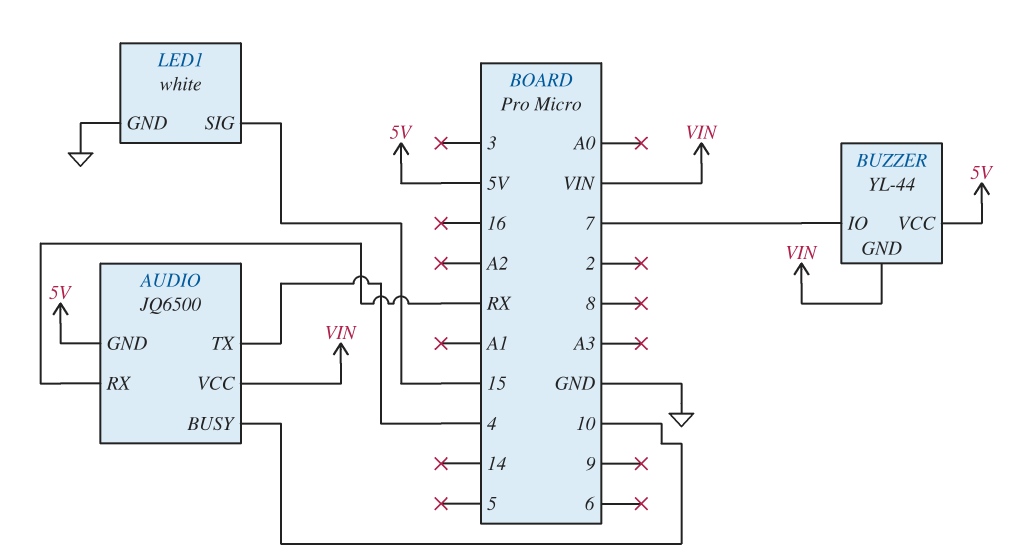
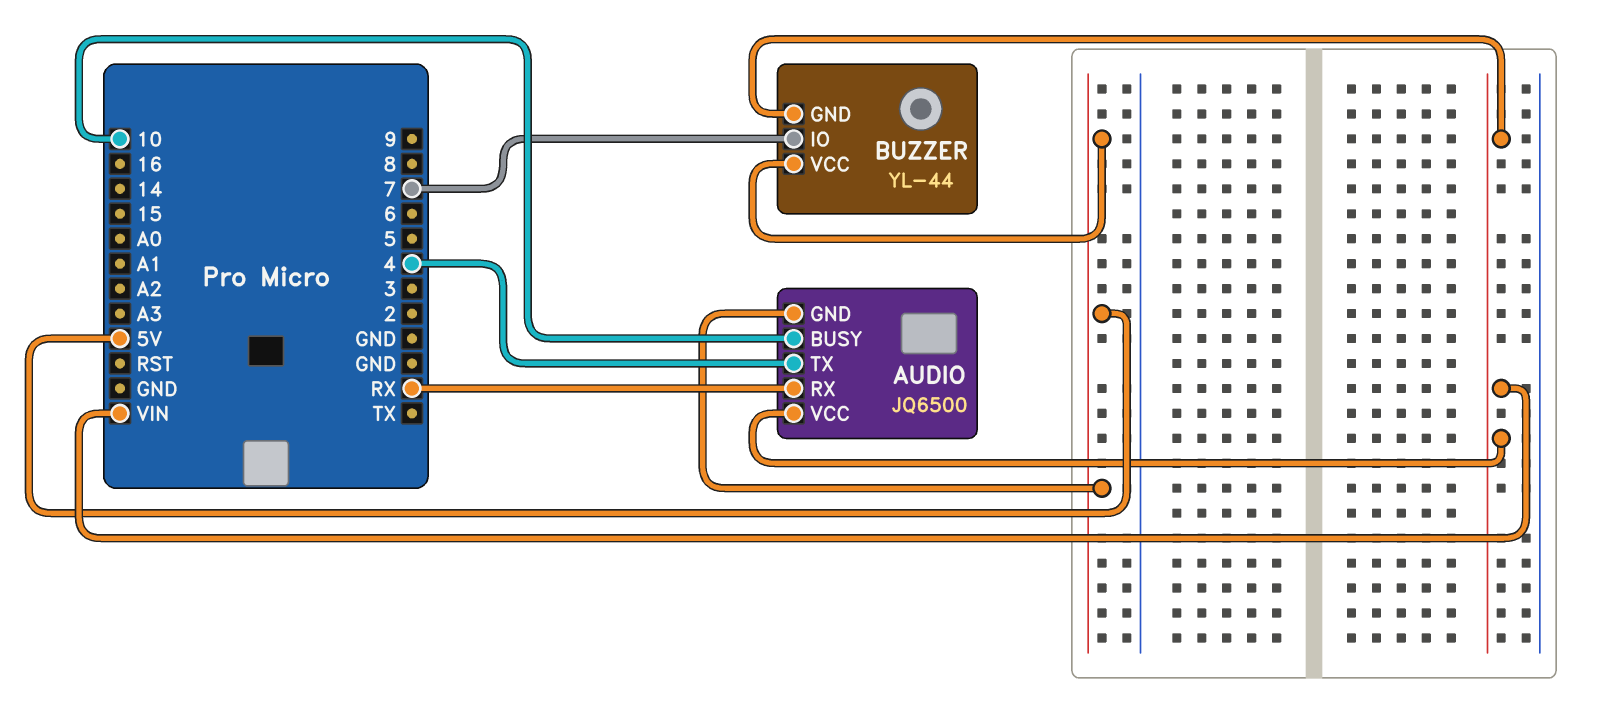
LED1: white -> none
LED1 pin GND: GND -> none
LED1 pin SIG: 15 -> none

